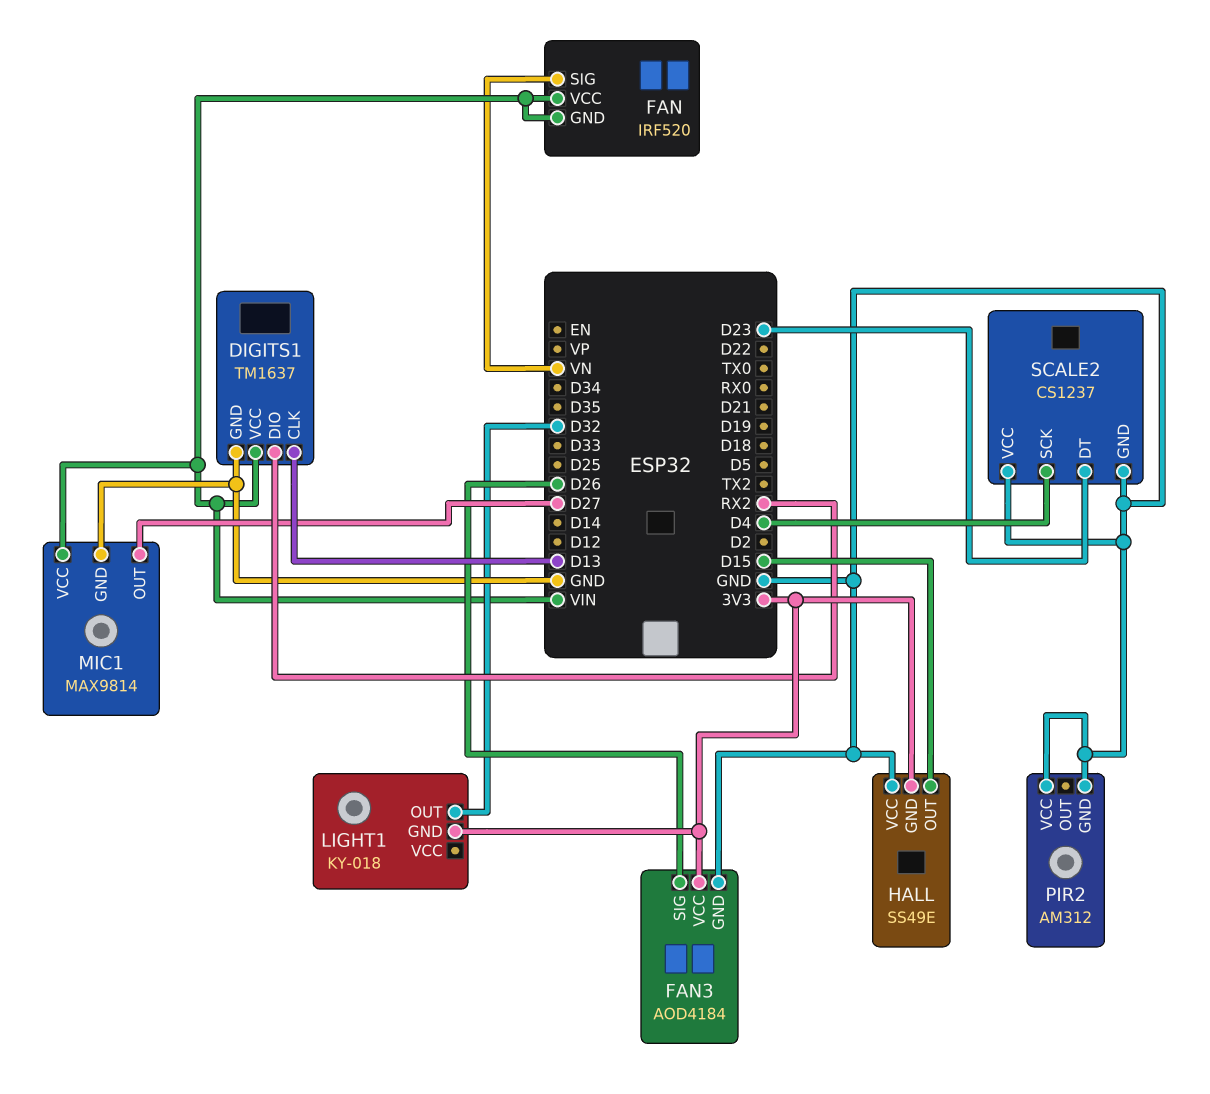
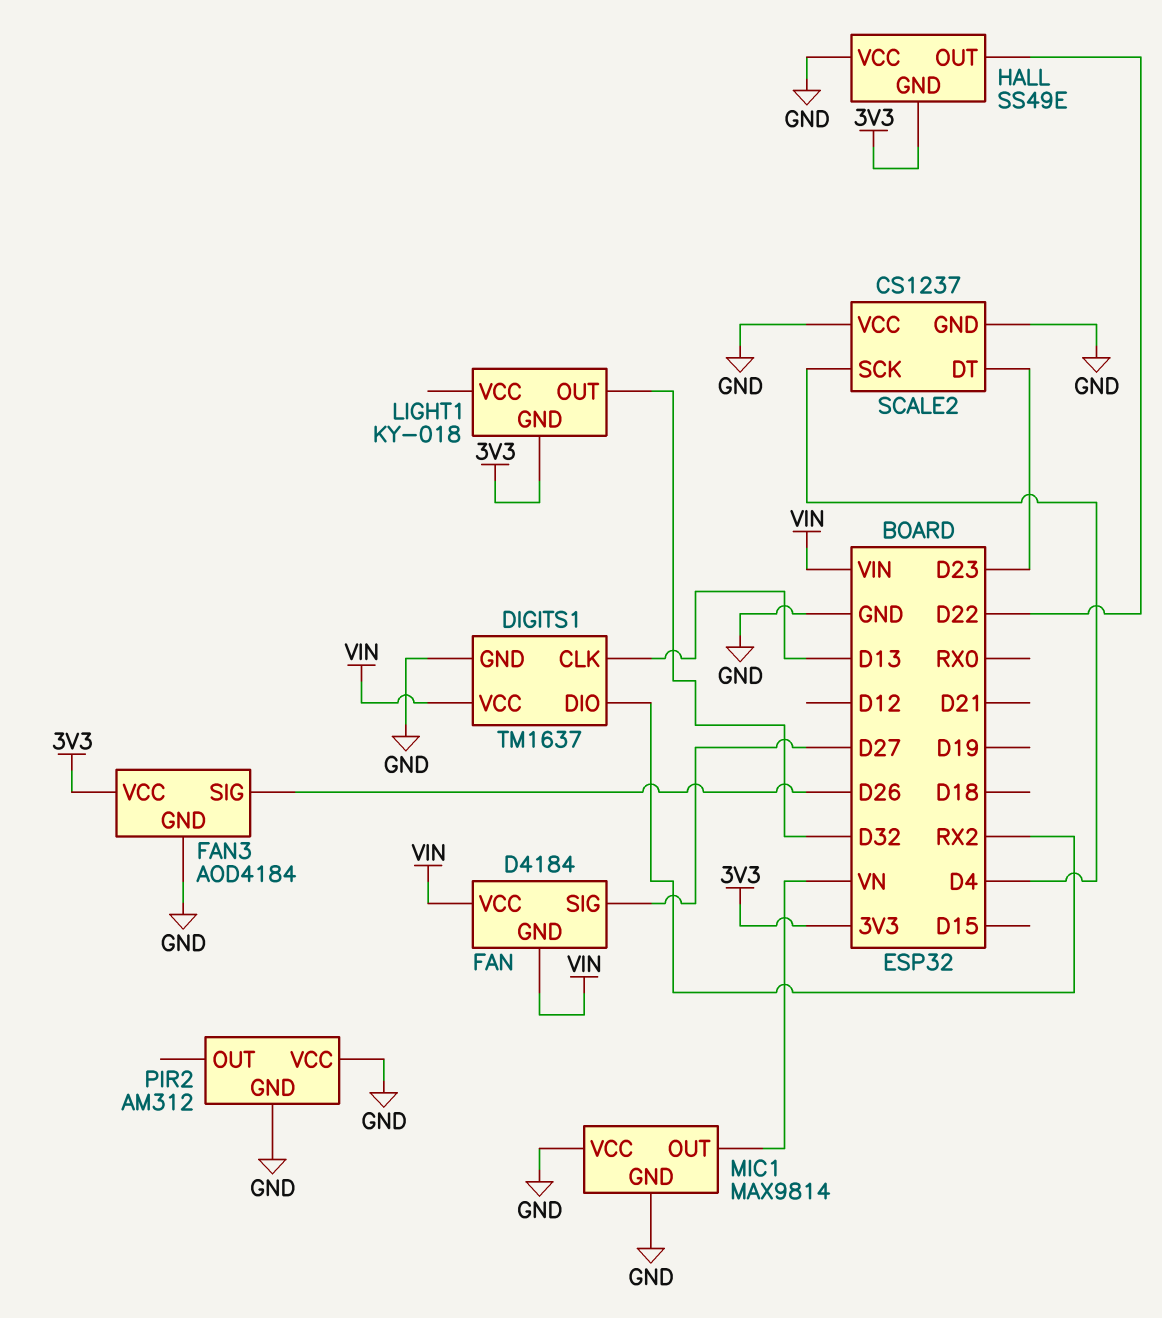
FAN: IRF520 -> D4184
FAN pin SIG: VN -> D27
HALL pin OUT: D15 -> D22
MIC1 pin OUT: D27 -> VN
MIC1 pin VCC: VIN -> GND

